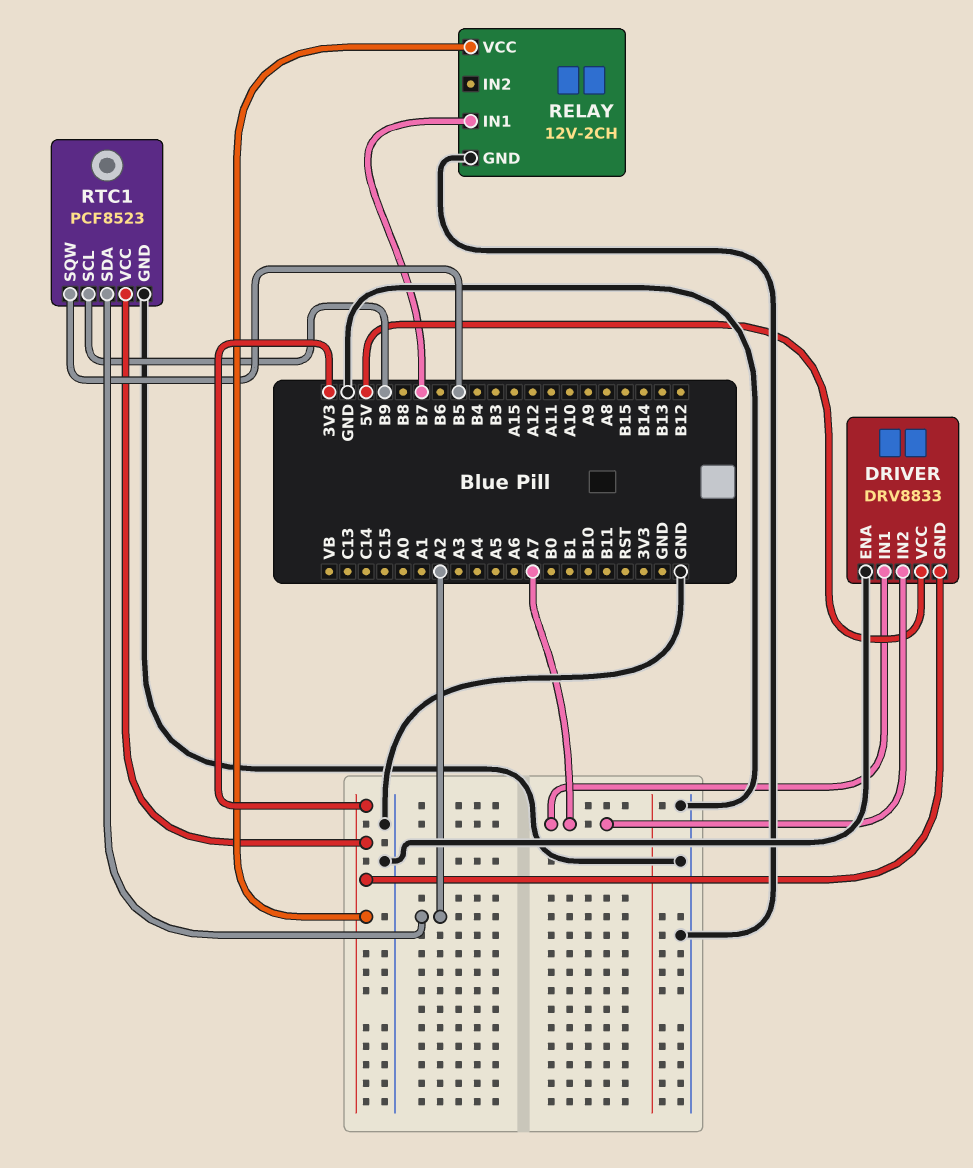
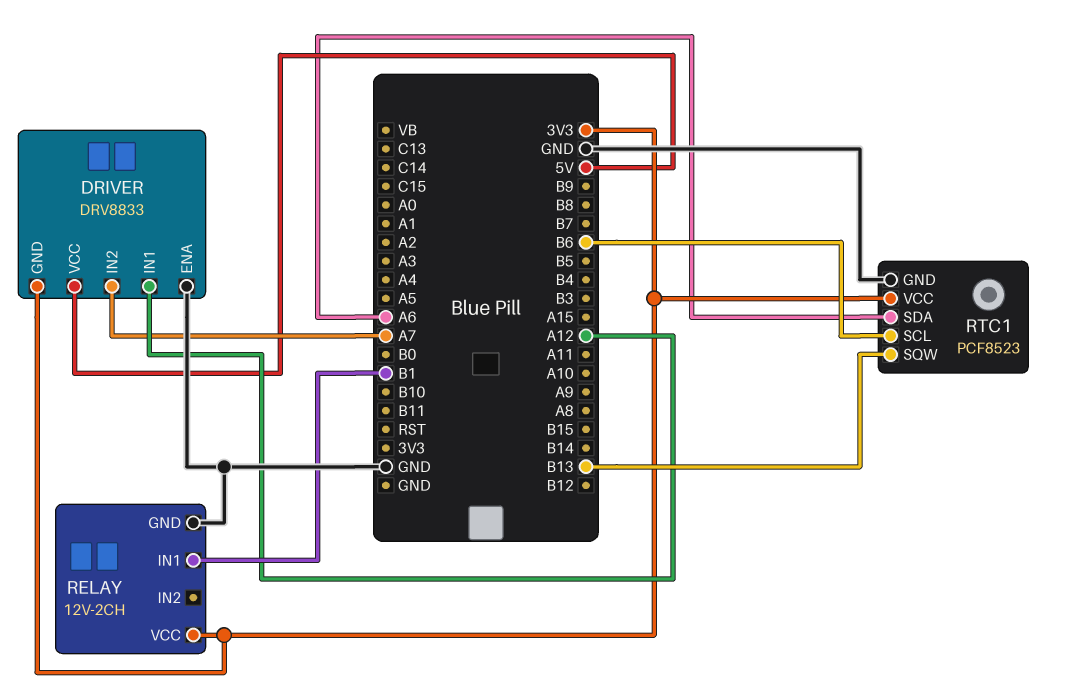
DRIVER pin IN1: A7 -> A12
RELAY pin IN1: B7 -> B1
RTC1 pin SCL: B9 -> B6
RTC1 pin SDA: A2 -> A6
RTC1 pin SQW: B5 -> B13

